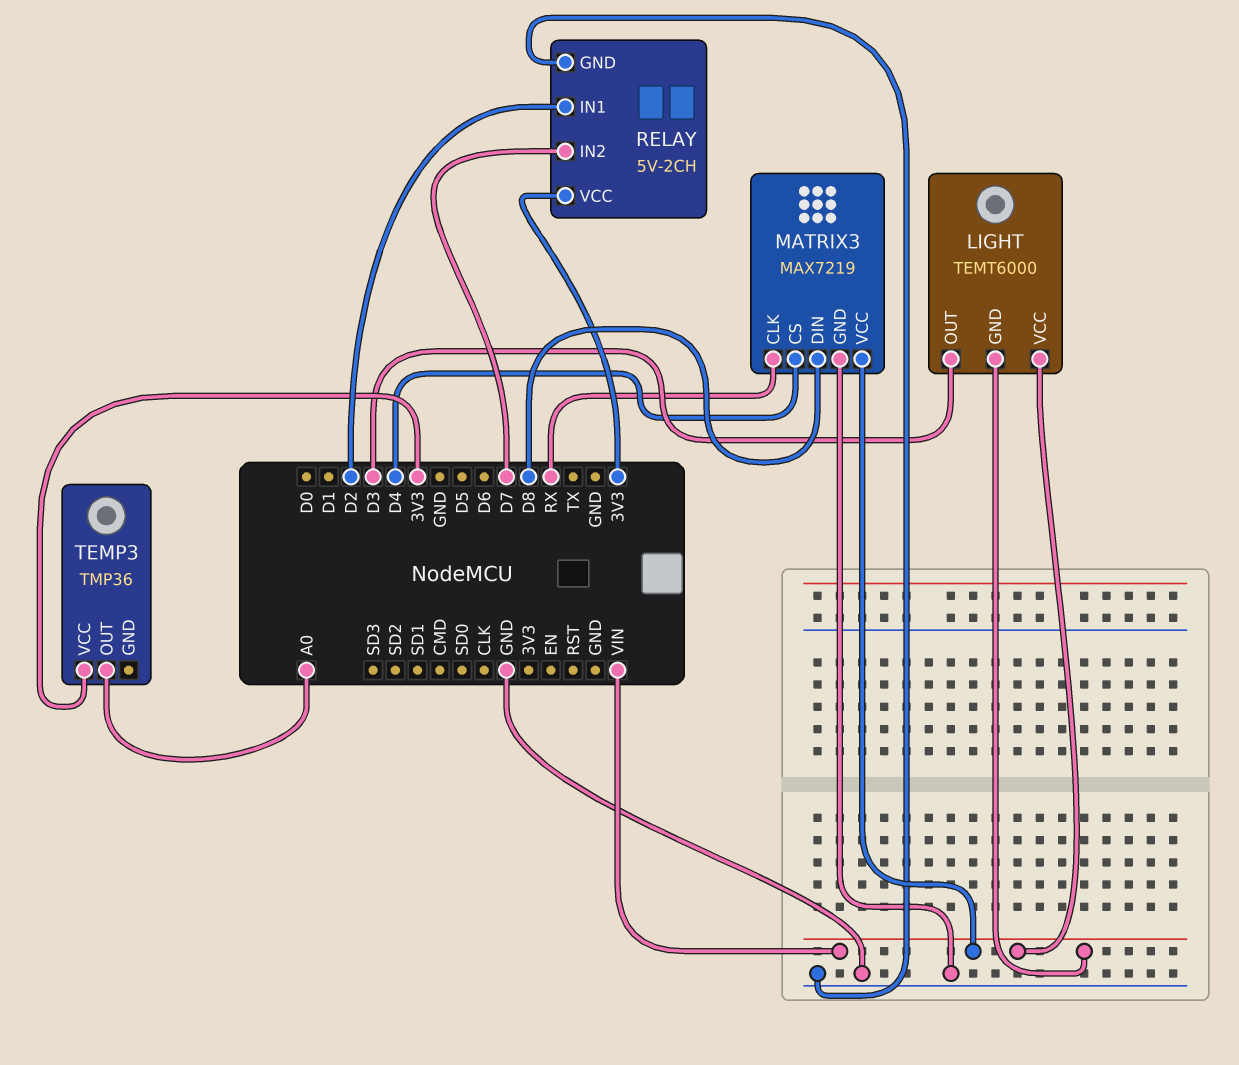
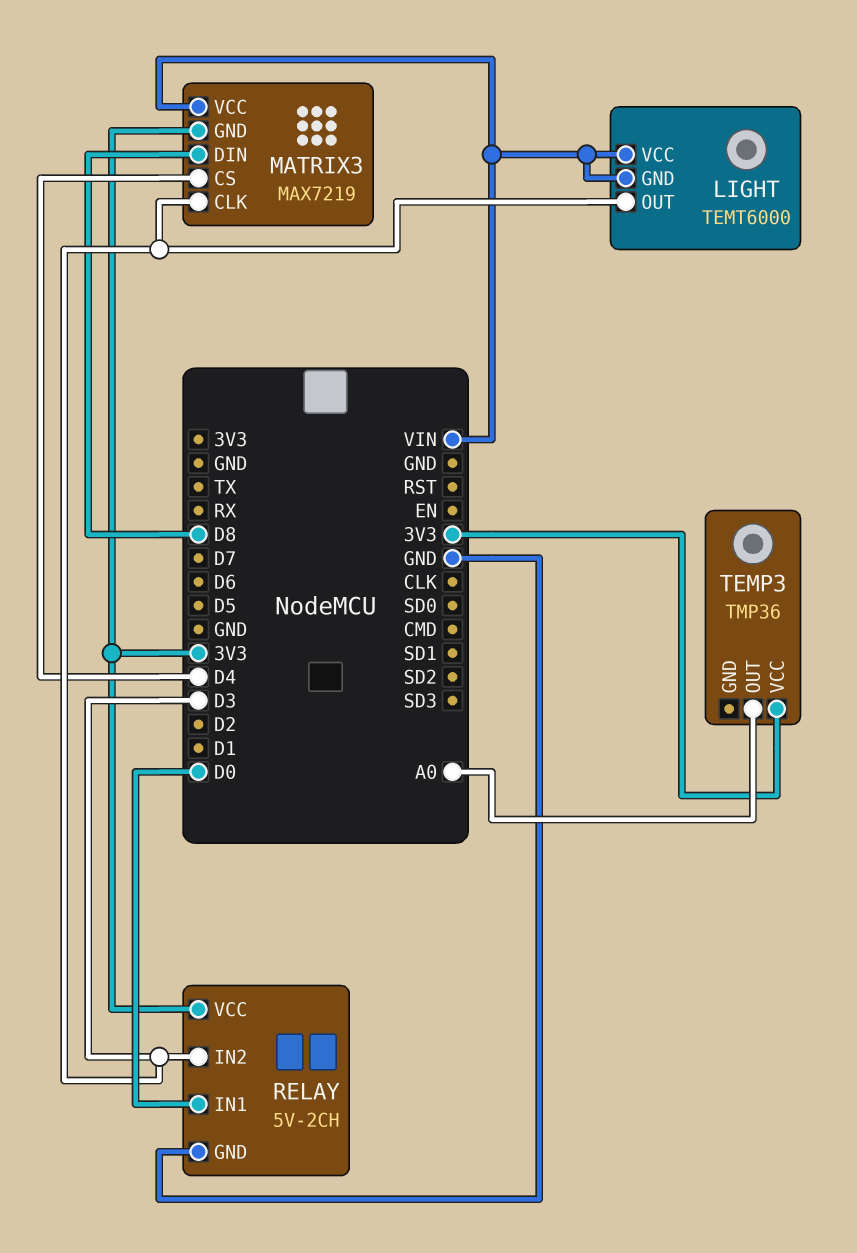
MATRIX3 pin CLK: RX -> D3
MATRIX3 pin GND: GND -> 3V3
RELAY pin IN1: D2 -> D0
RELAY pin IN2: D7 -> D3

